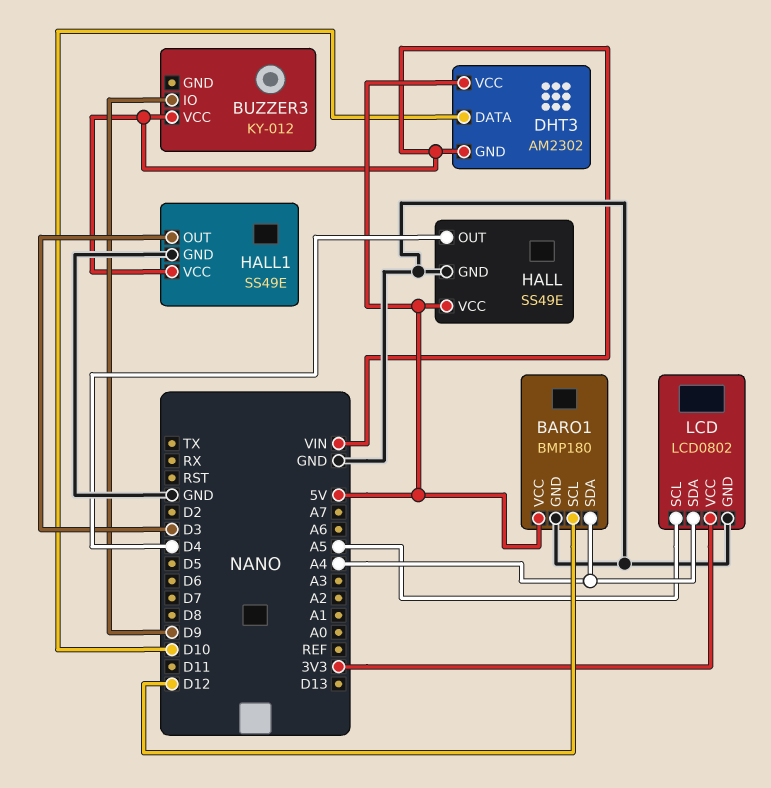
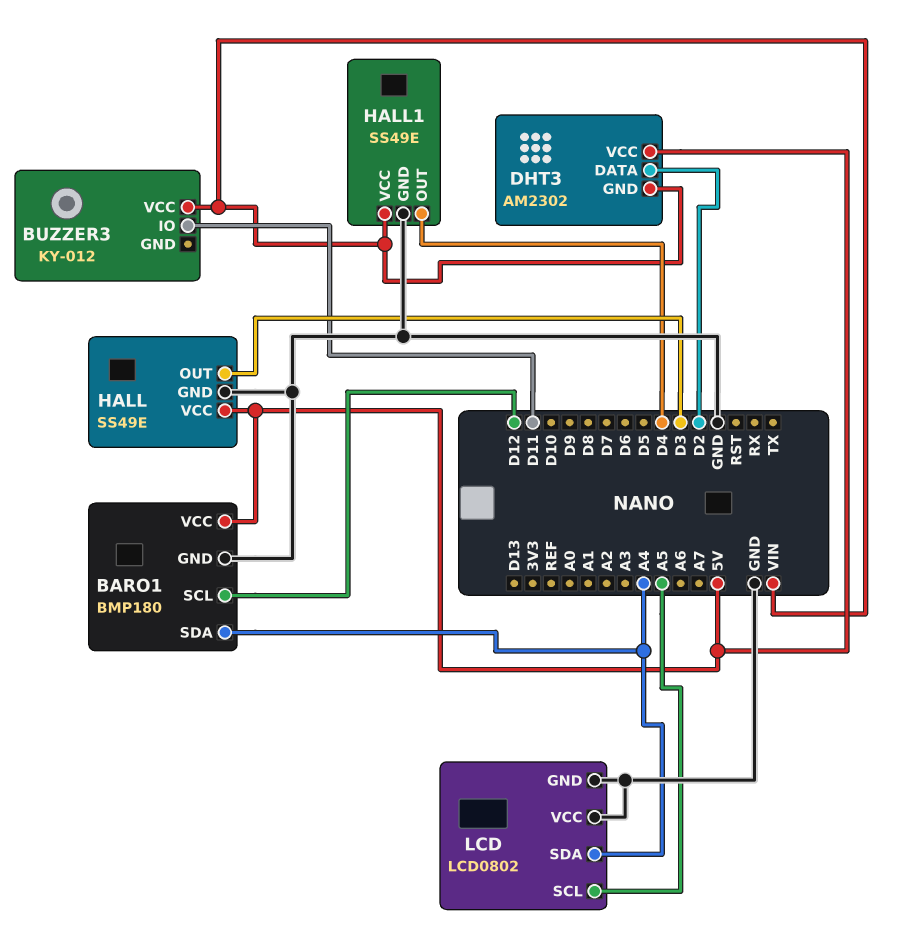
BUZZER3 pin IO: D9 -> D11
DHT3 pin DATA: D10 -> D2
HALL pin OUT: D4 -> D3
HALL1 pin OUT: D3 -> D4
LCD pin VCC: 3V3 -> GND

